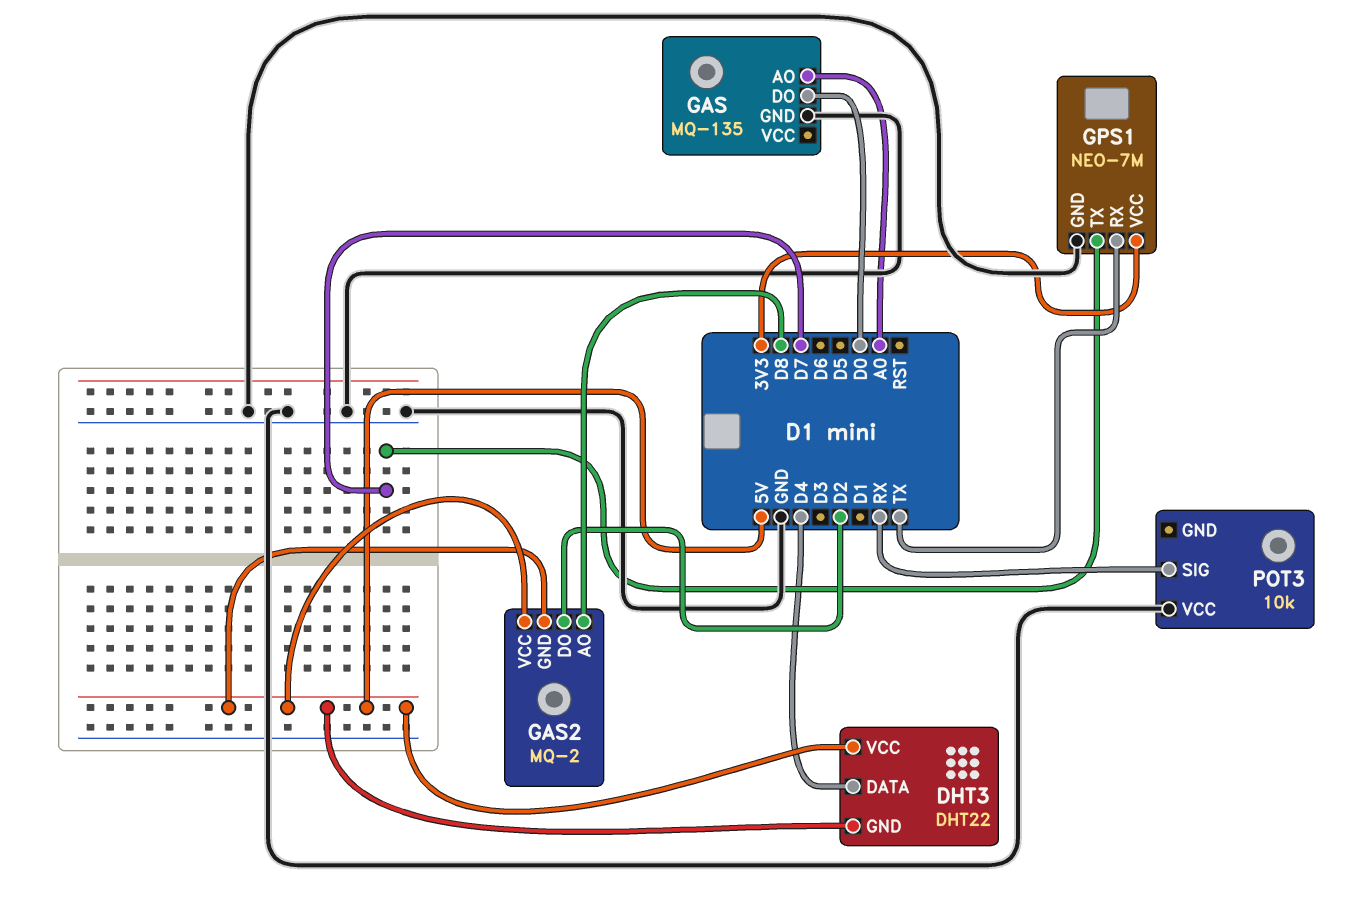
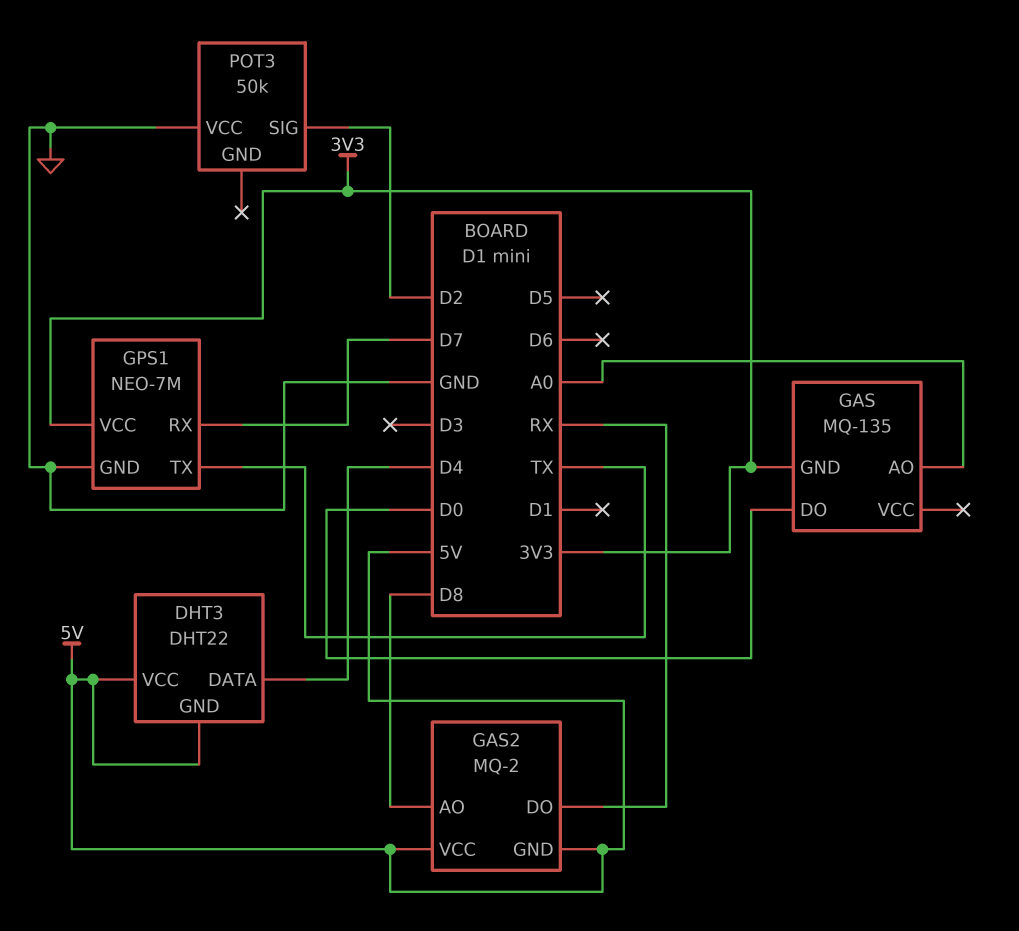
GAS pin GND: GND -> 3V3
GAS2 pin DO: D2 -> RX
GPS1 pin RX: TX -> D7
GPS1 pin TX: D7 -> TX
POT3: 10k -> 50k
POT3 pin SIG: RX -> D2

